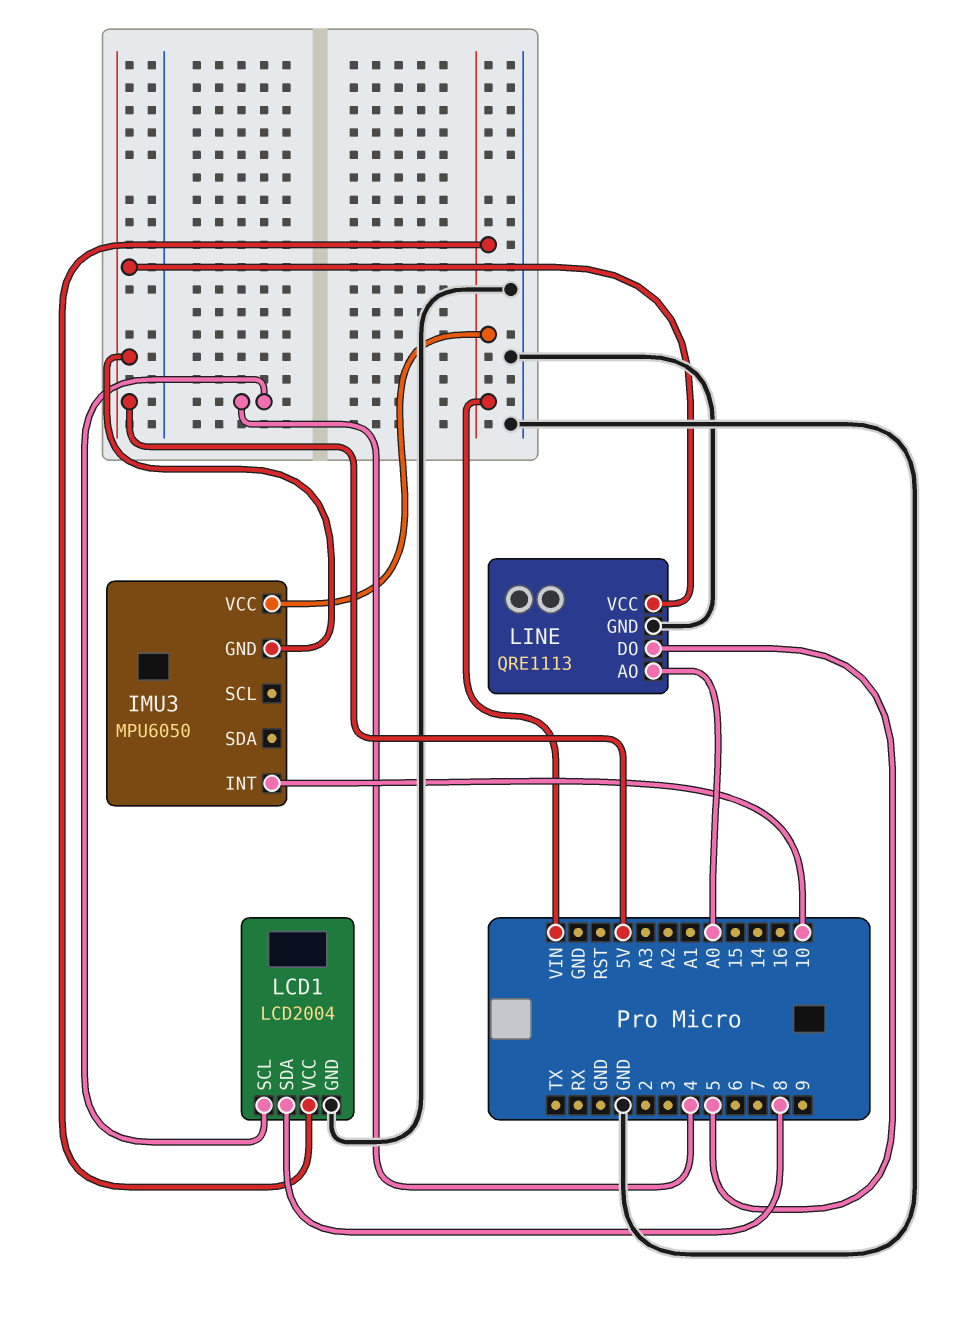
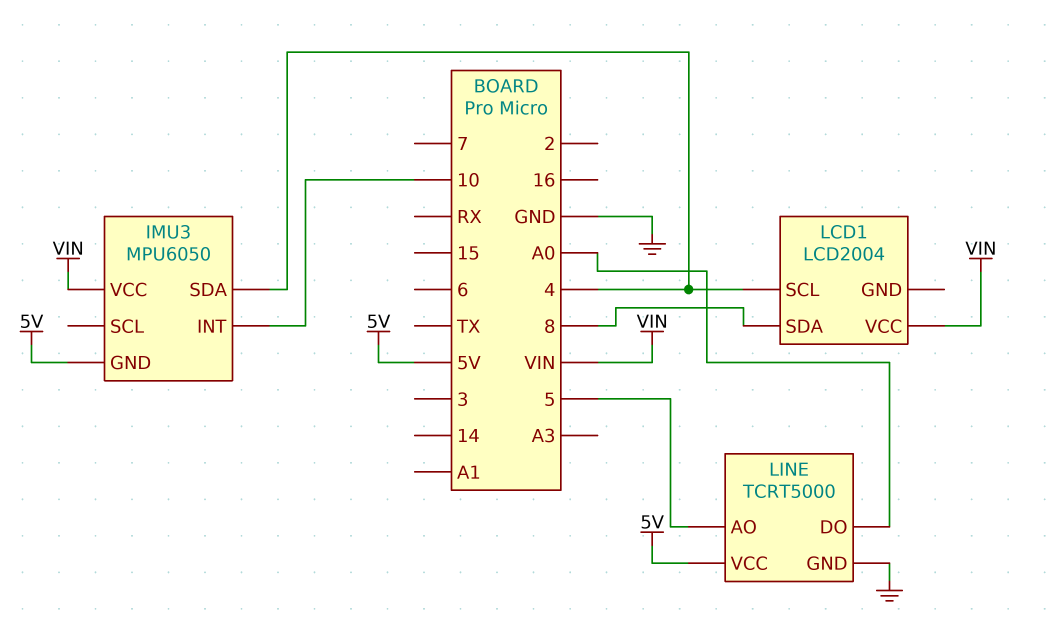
IMU3 pin SDA: none -> 4
LCD1 pin GND: GND -> none
LINE: QRE1113 -> TCRT5000
LINE pin AO: A0 -> 5
LINE pin DO: 5 -> A0

